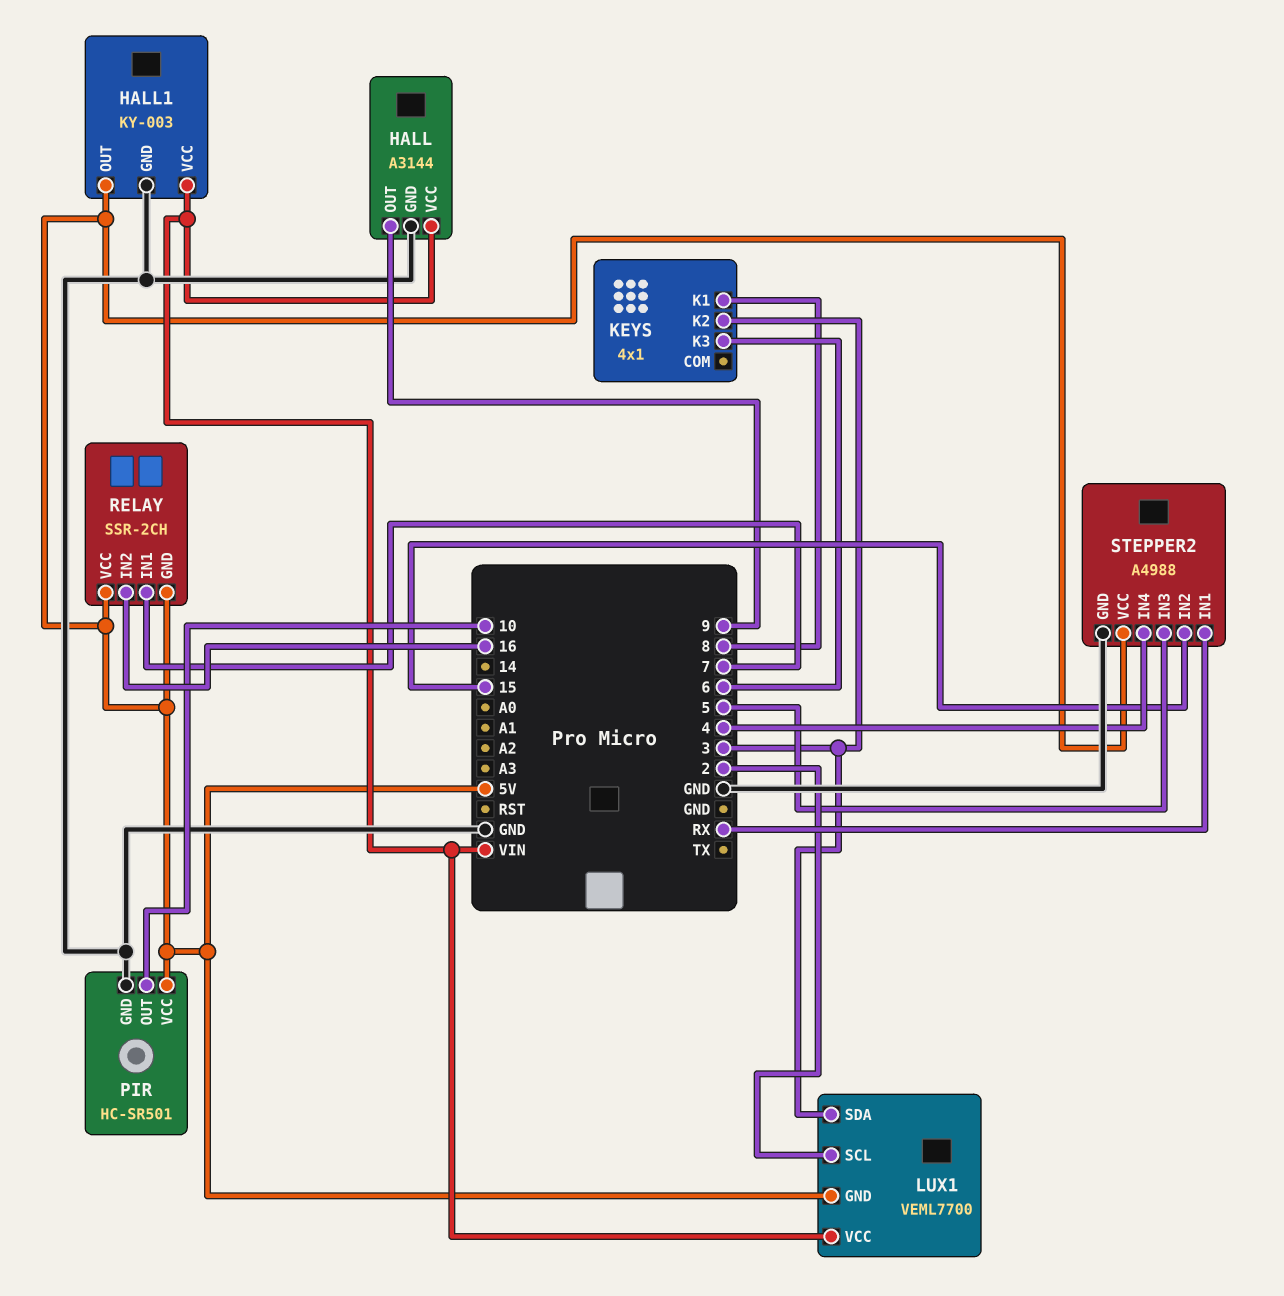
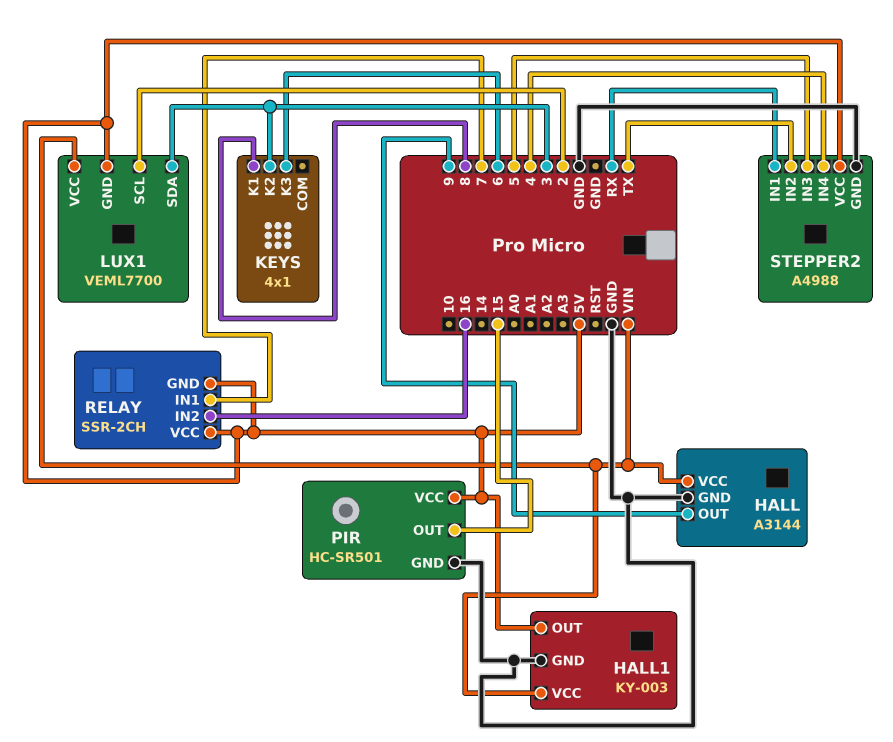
PIR pin OUT: 10 -> 15
STEPPER2 pin IN2: 15 -> TX

